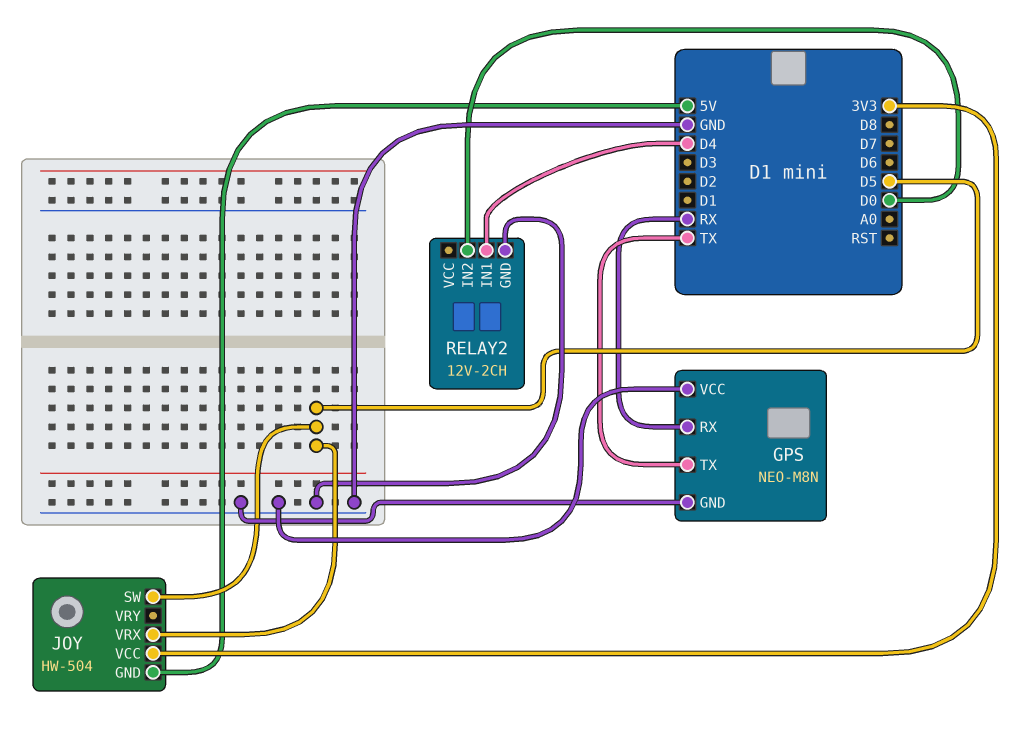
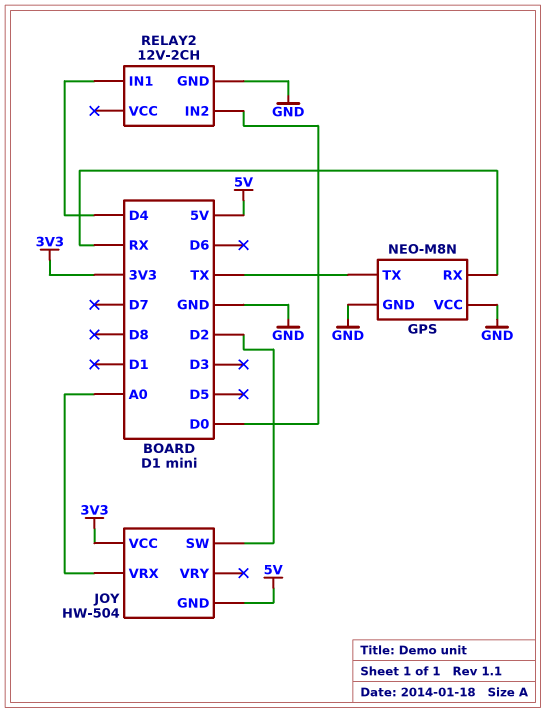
JOY pin SW: D5 -> D2
JOY pin VRX: D5 -> A0

